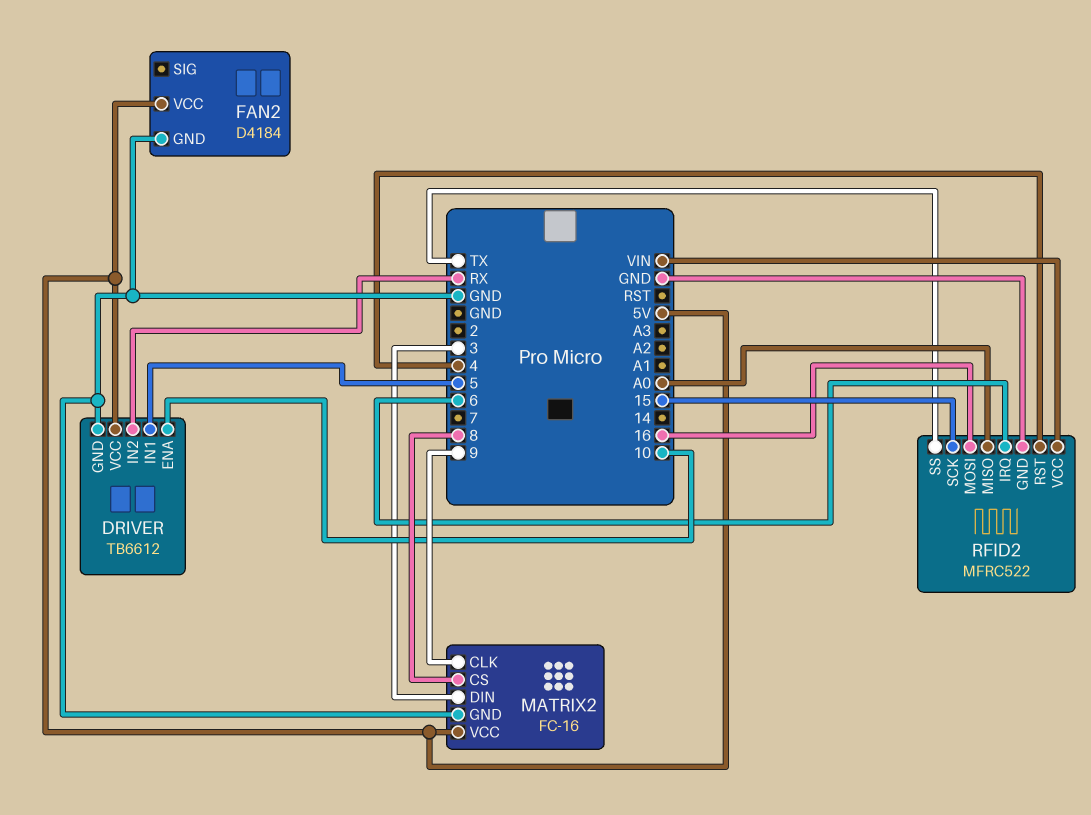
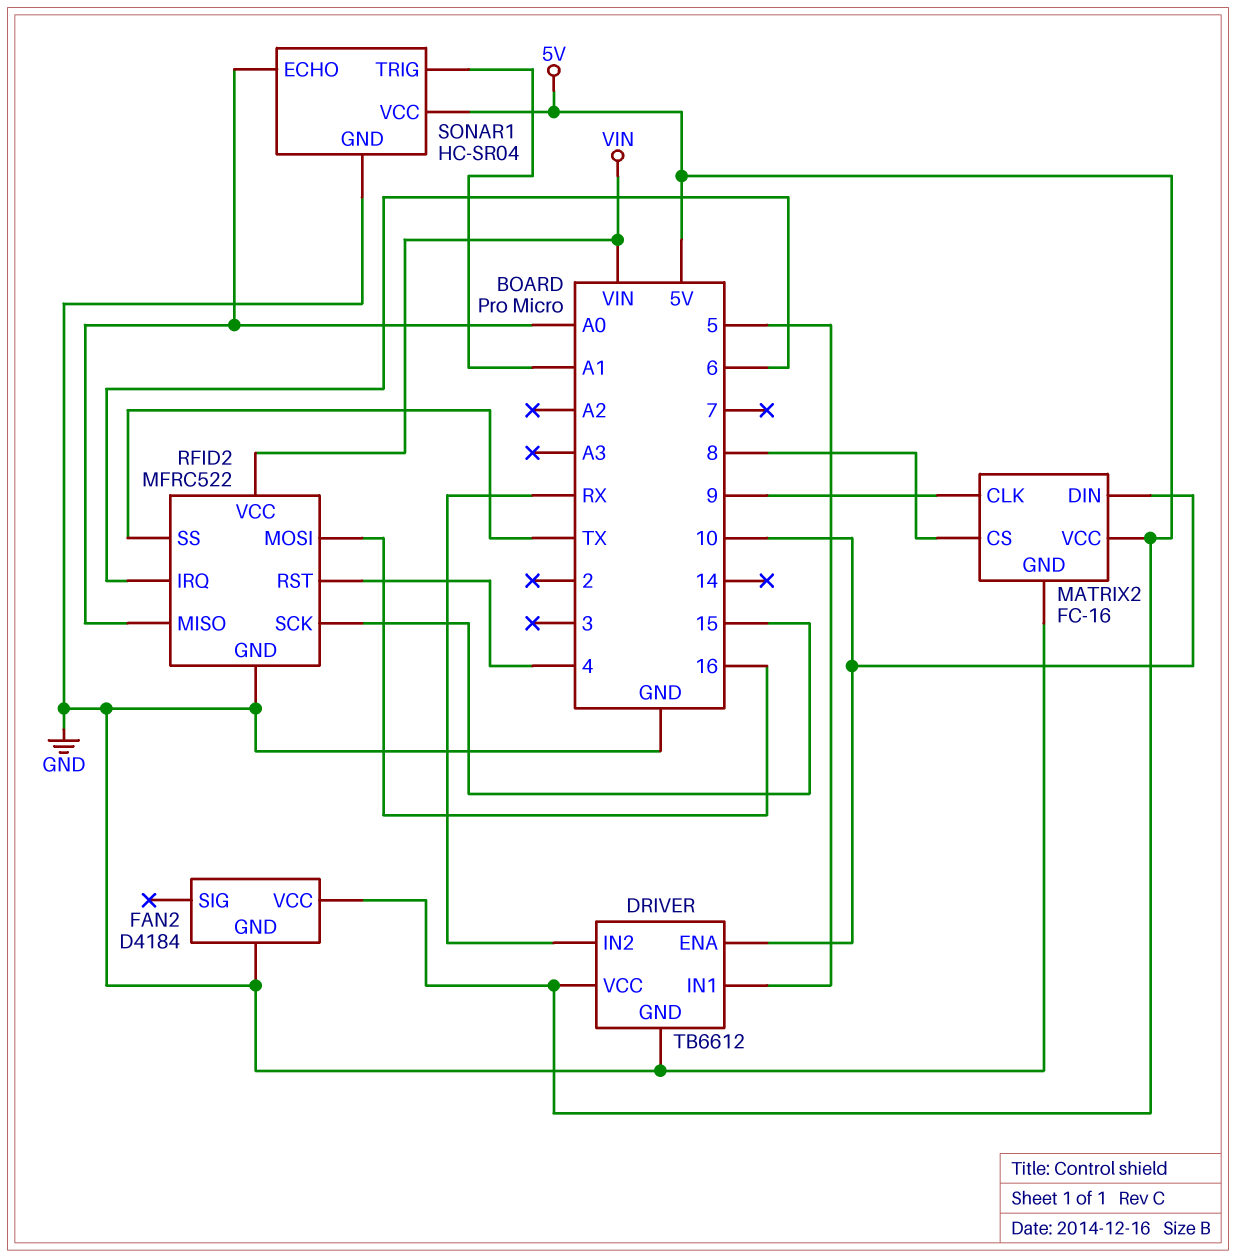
MATRIX2 pin DIN: 3 -> 10
SONAR1: none -> HC-SR04
SONAR1 pin ECHO: none -> A0
SONAR1 pin GND: none -> GND
SONAR1 pin TRIG: none -> A1
SONAR1 pin VCC: none -> 5V

